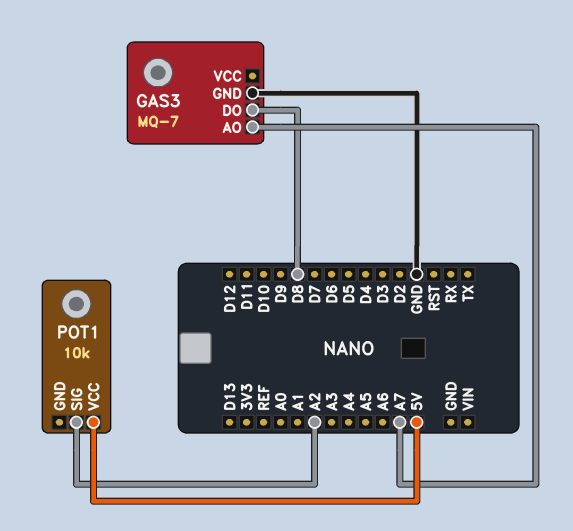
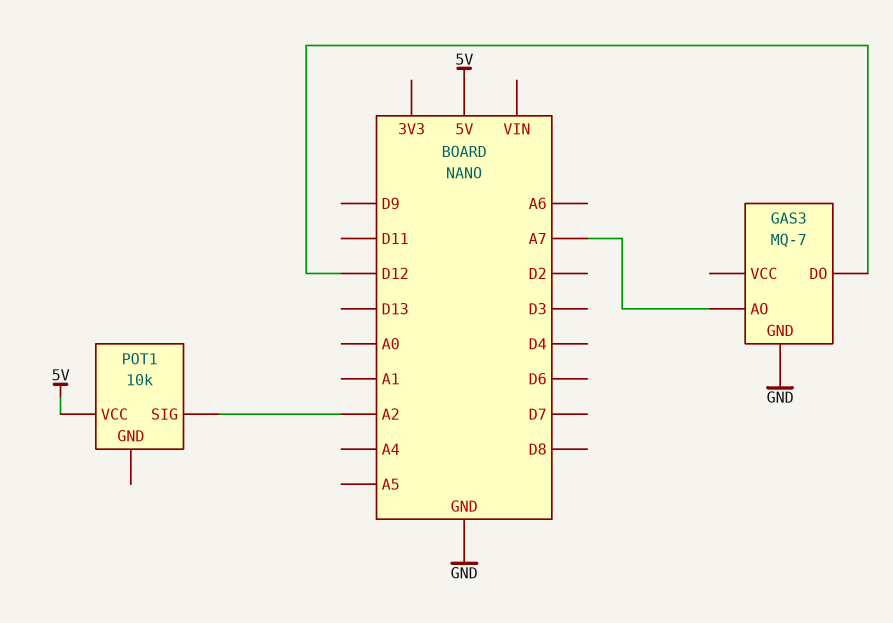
GAS3 pin DO: D8 -> D12

